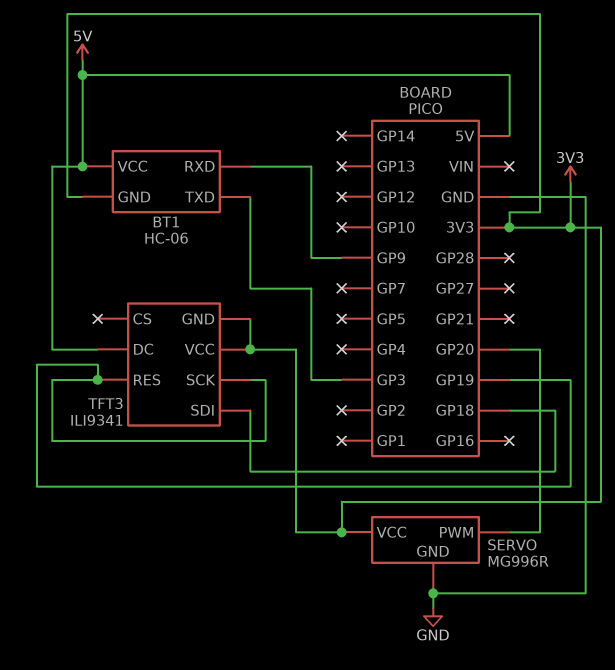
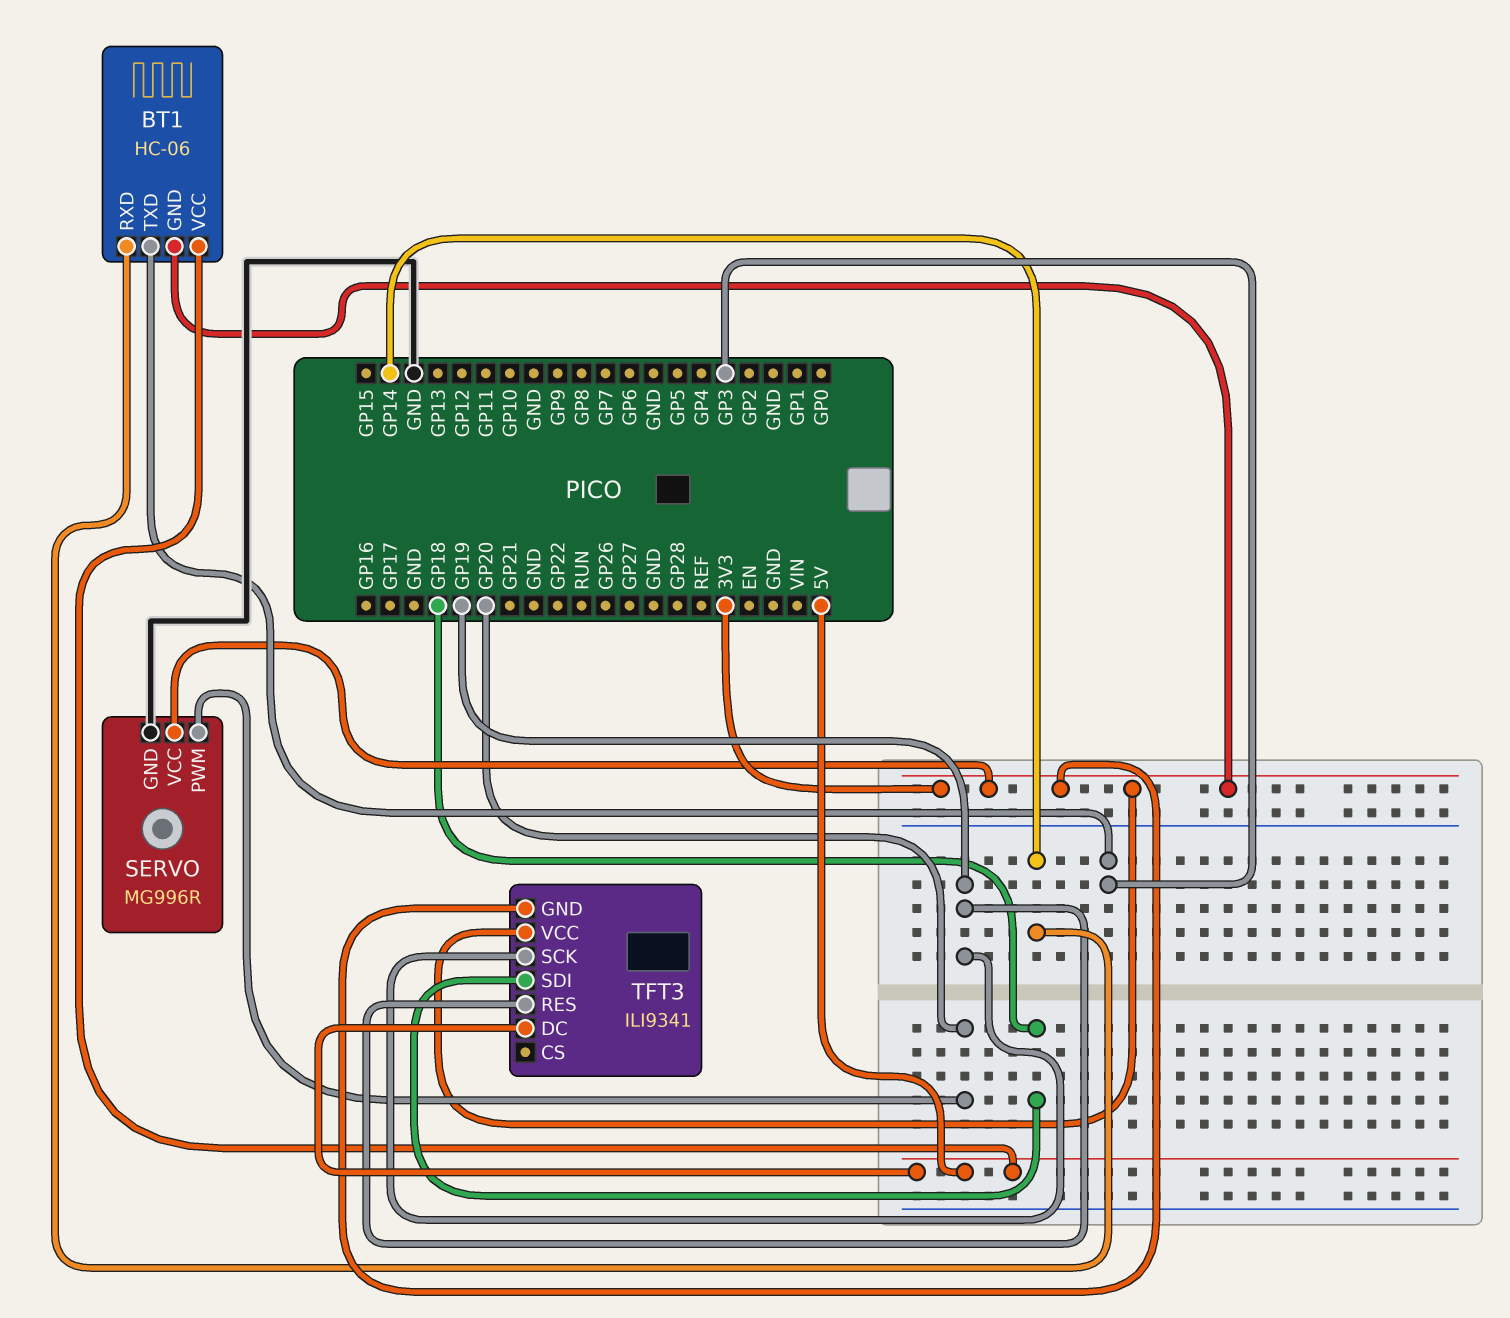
BT1 pin RXD: GP9 -> GP14

